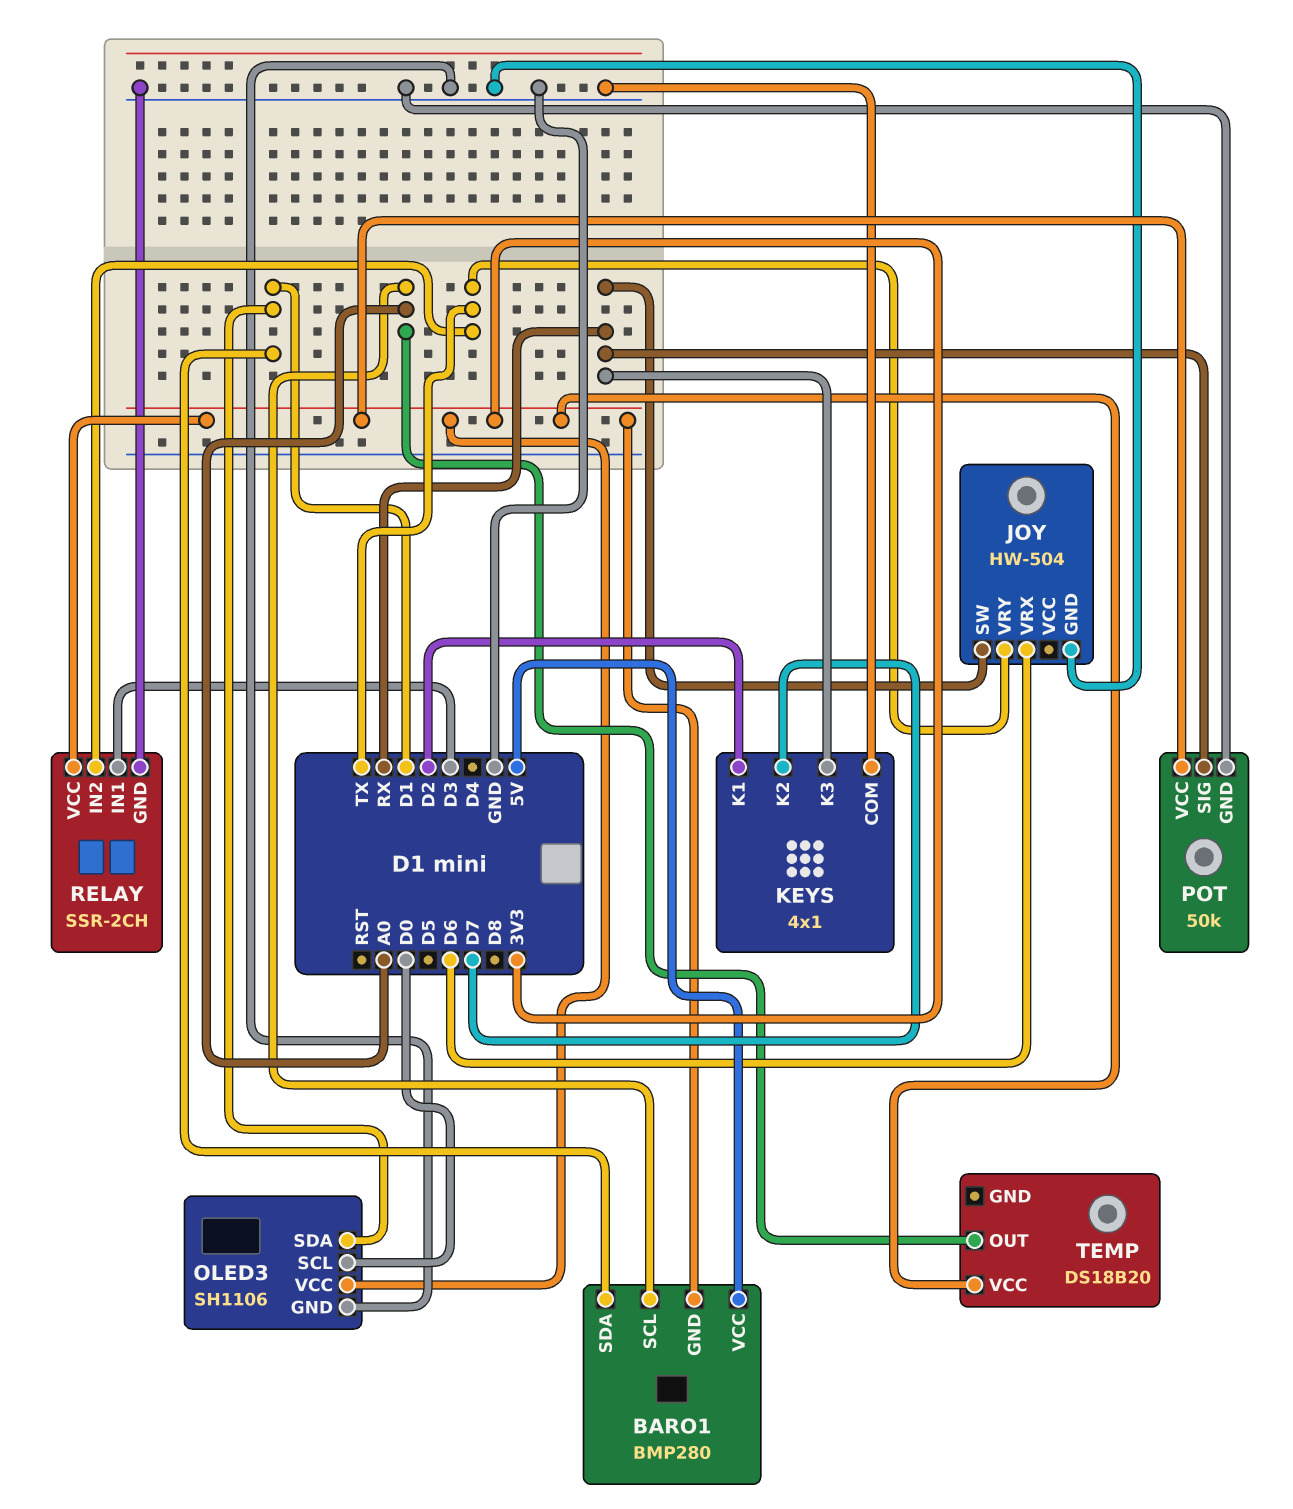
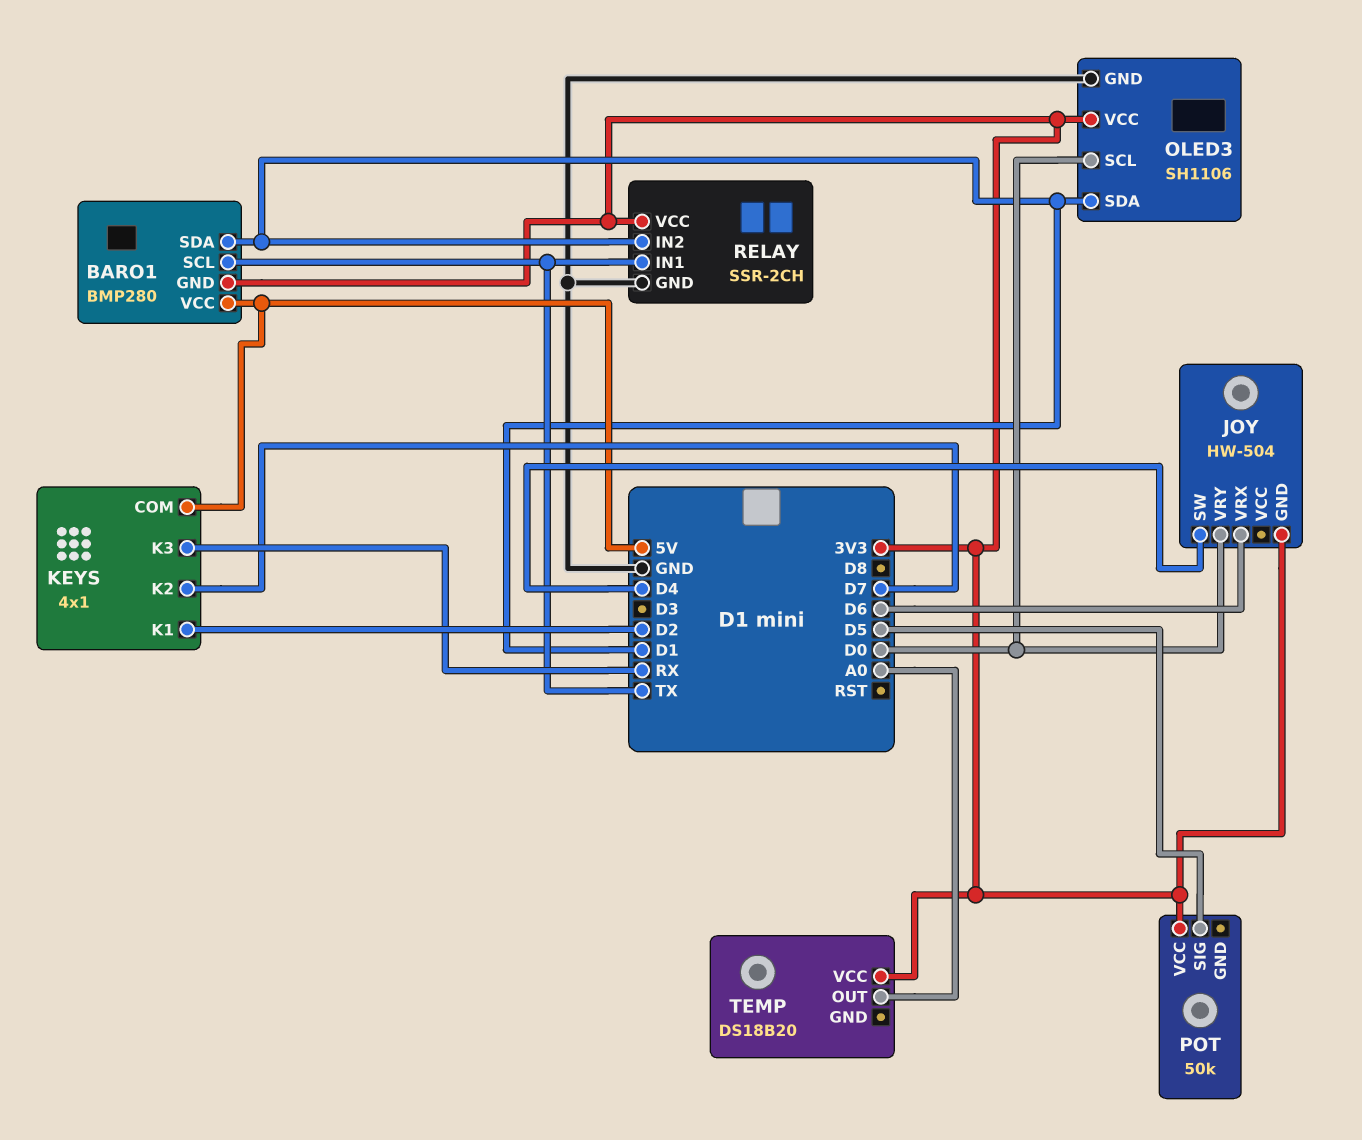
BARO1 pin SCL: A0 -> TX
JOY pin GND: GND -> 3V3
JOY pin SW: RX -> D4
JOY pin VRY: TX -> D0
KEYS pin COM: GND -> 5V
POT pin GND: GND -> none
POT pin SIG: RX -> D5
RELAY pin IN1: D3 -> TX
RELAY pin IN2: TX -> D1

